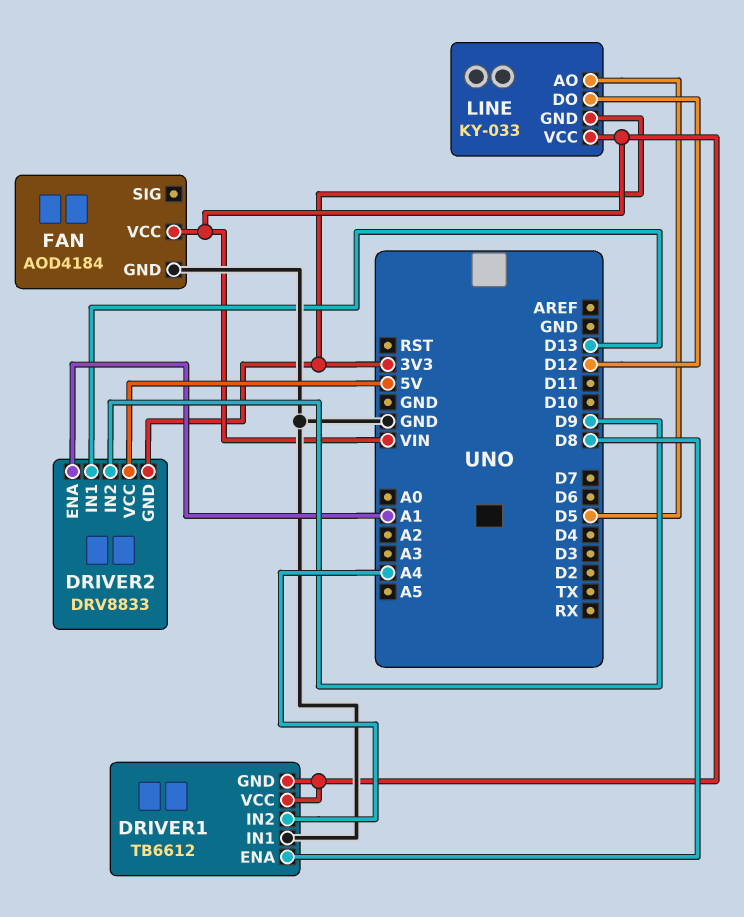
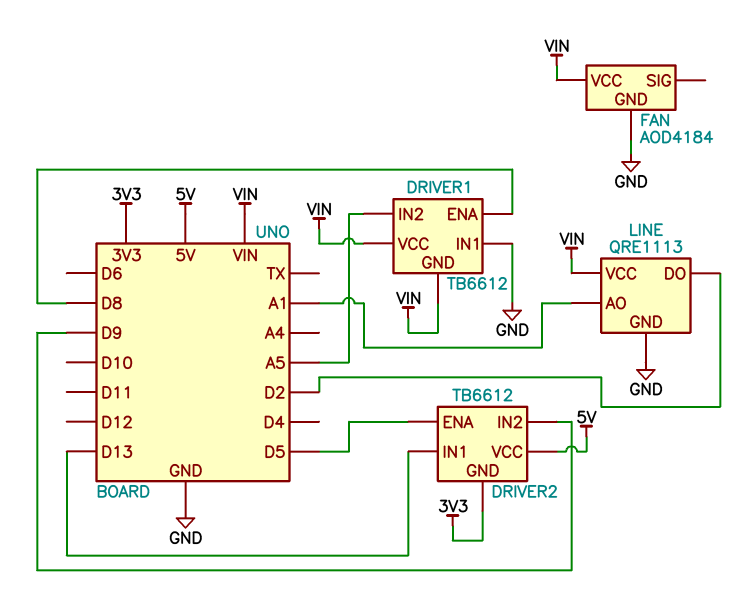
DRIVER1 pin IN2: A4 -> A5
DRIVER2: DRV8833 -> TB6612
DRIVER2 pin ENA: A1 -> D5
LINE: KY-033 -> QRE1113
LINE pin AO: D5 -> A1
LINE pin DO: D12 -> D2
LINE pin GND: 3V3 -> GND

